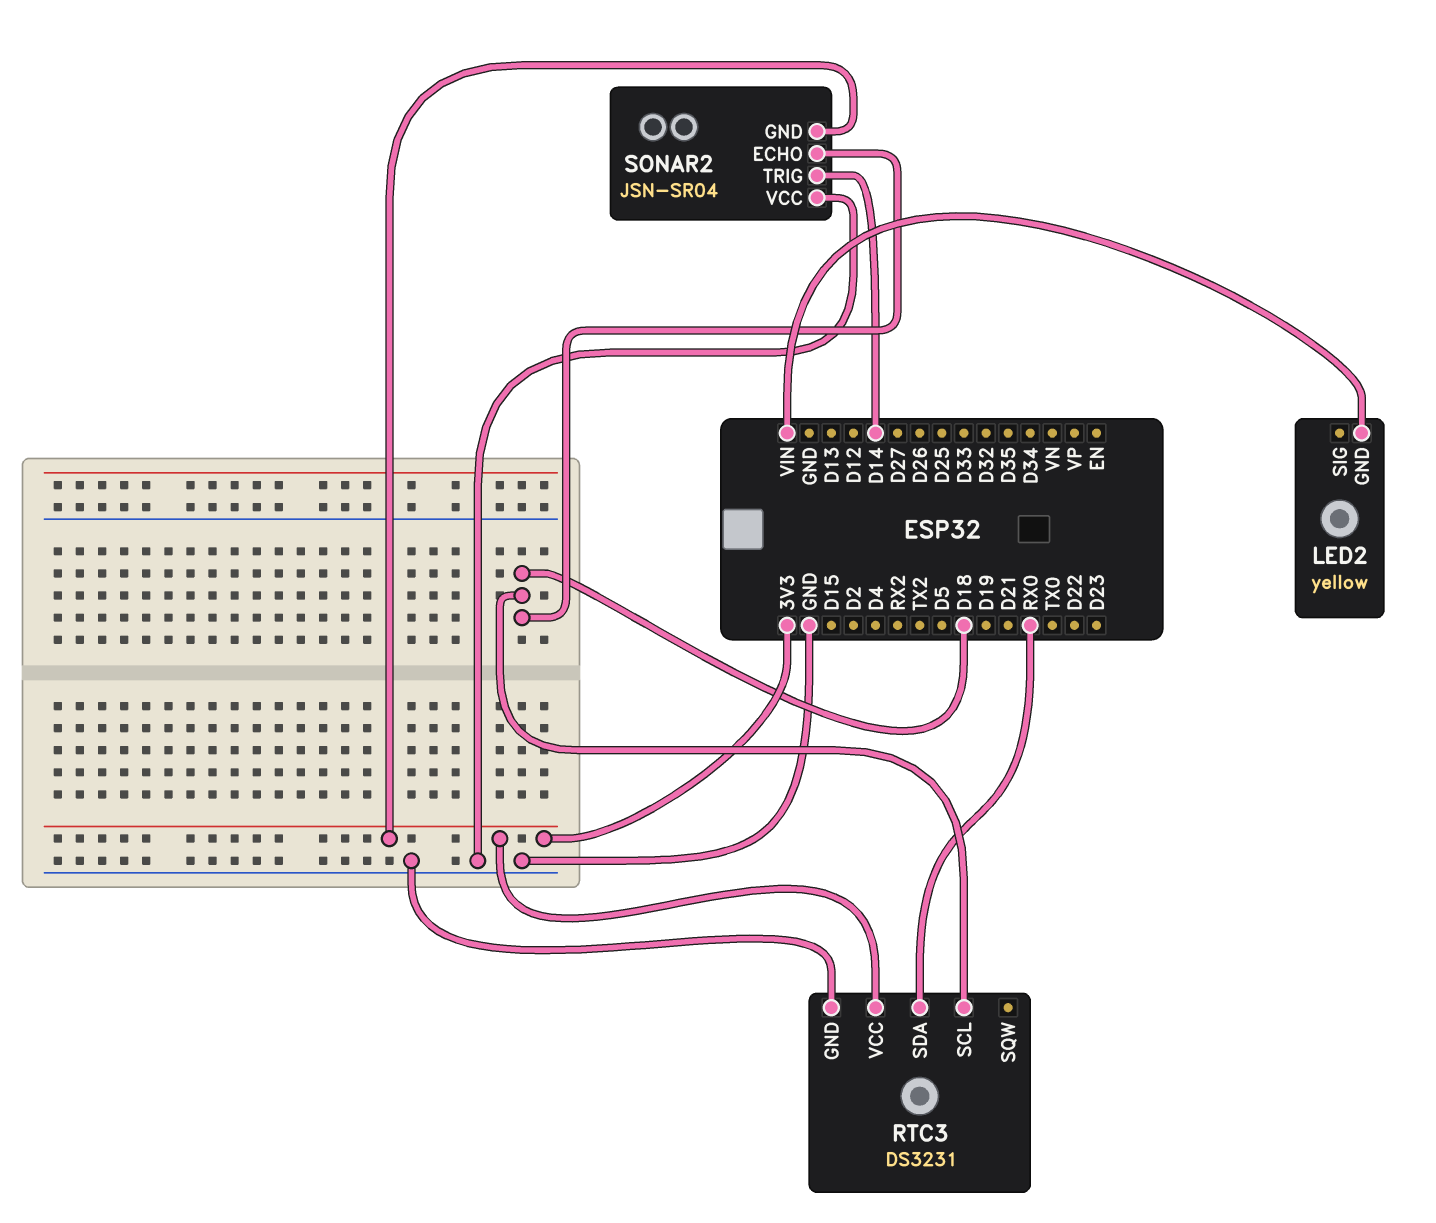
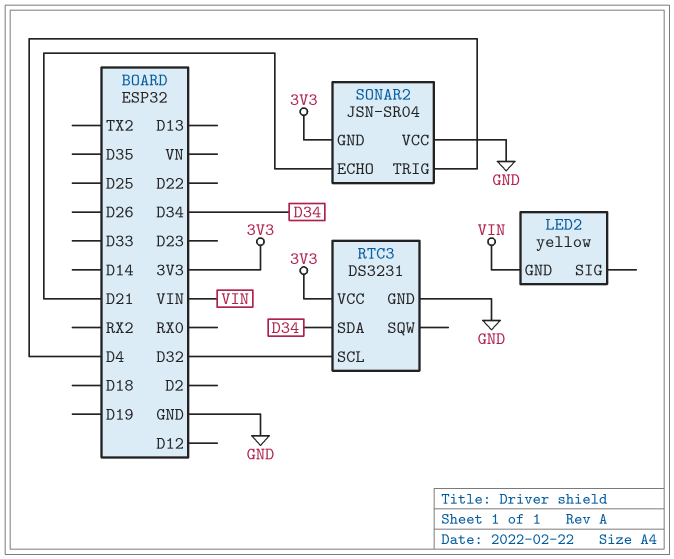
RTC3 pin SCL: D18 -> D32
RTC3 pin SDA: RX0 -> D34
SONAR2 pin ECHO: D18 -> D21
SONAR2 pin TRIG: D14 -> D4

